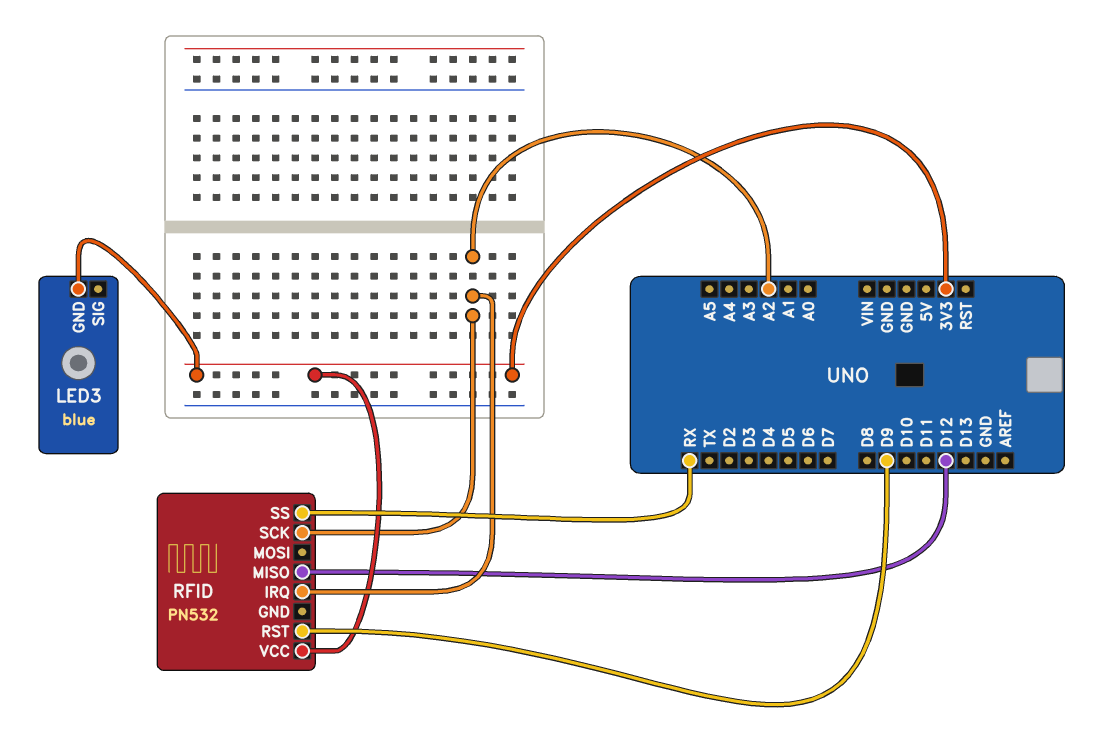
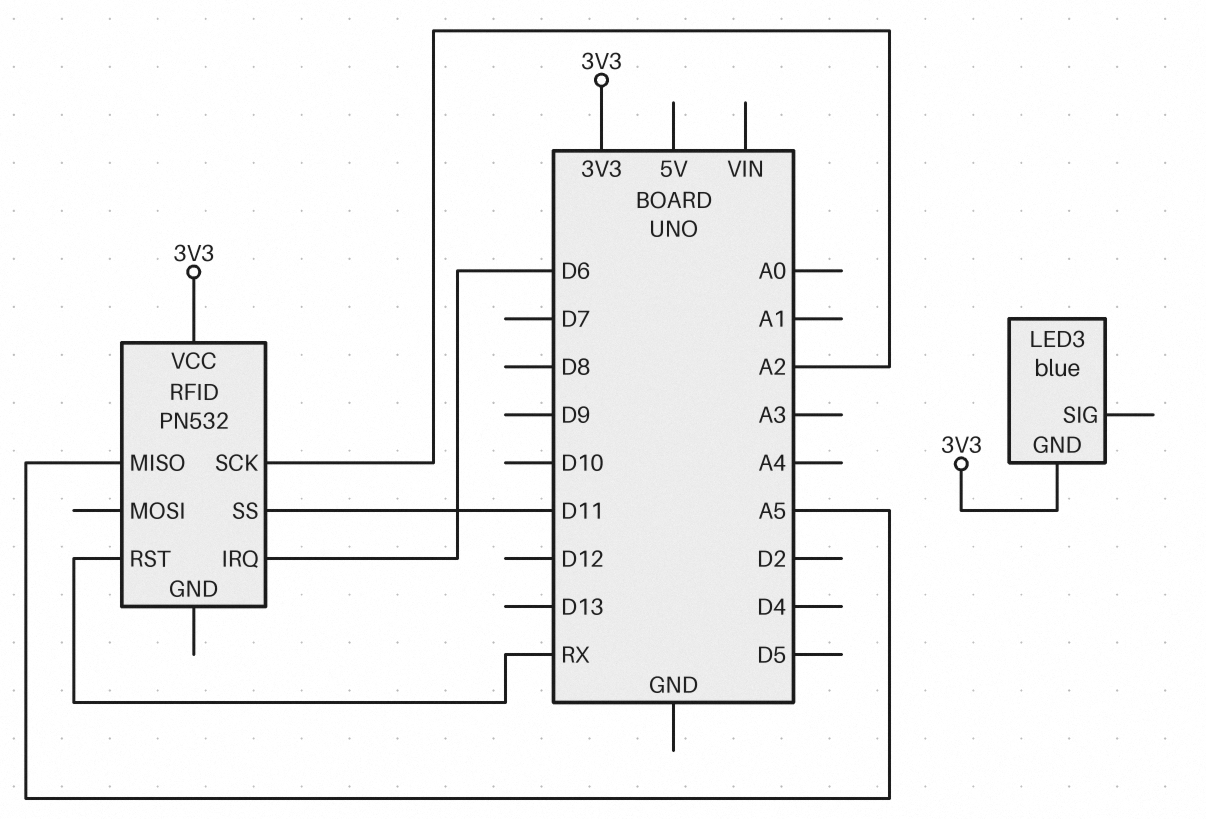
RFID pin IRQ: A2 -> D6
RFID pin MISO: D12 -> A5
RFID pin RST: D9 -> RX
RFID pin SS: RX -> D11

